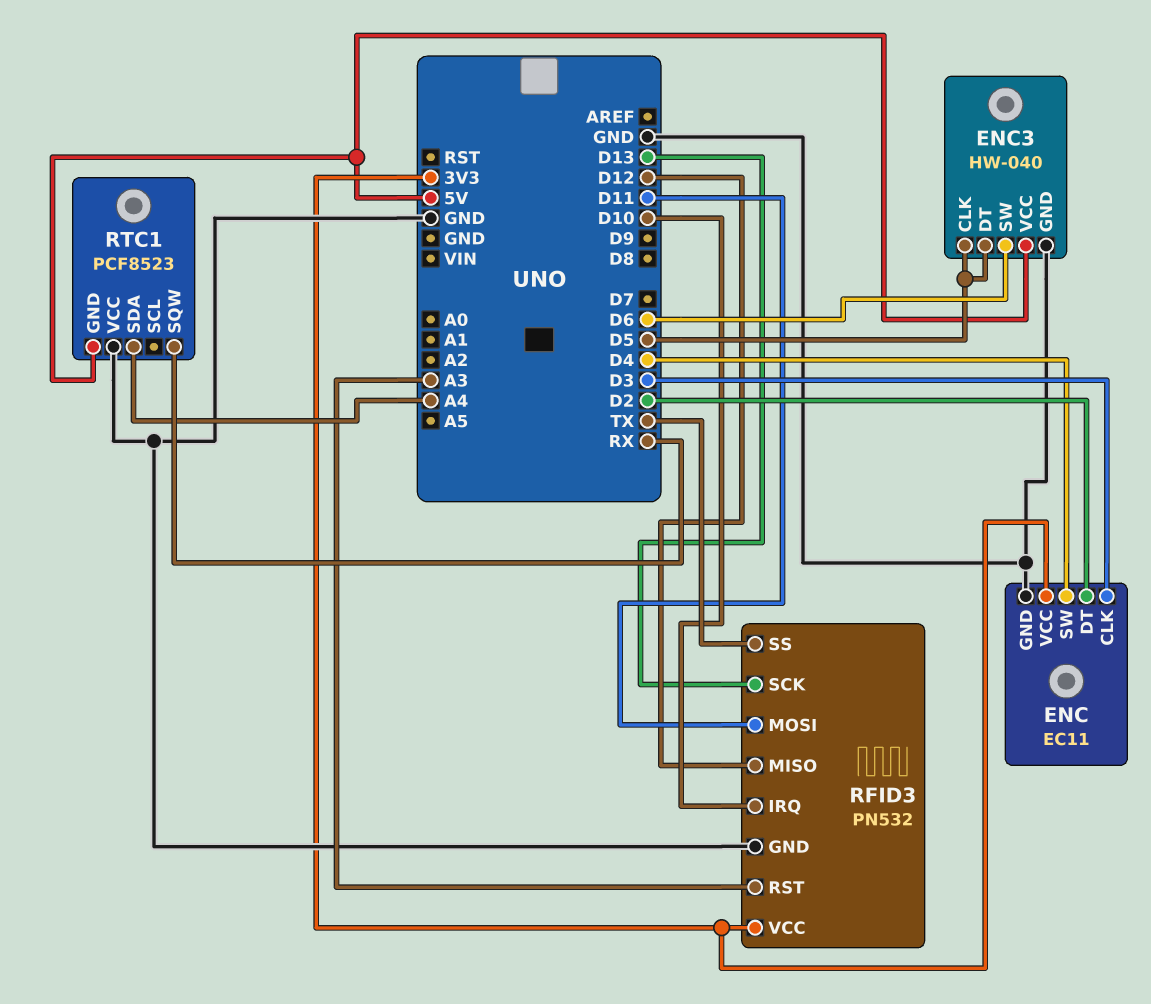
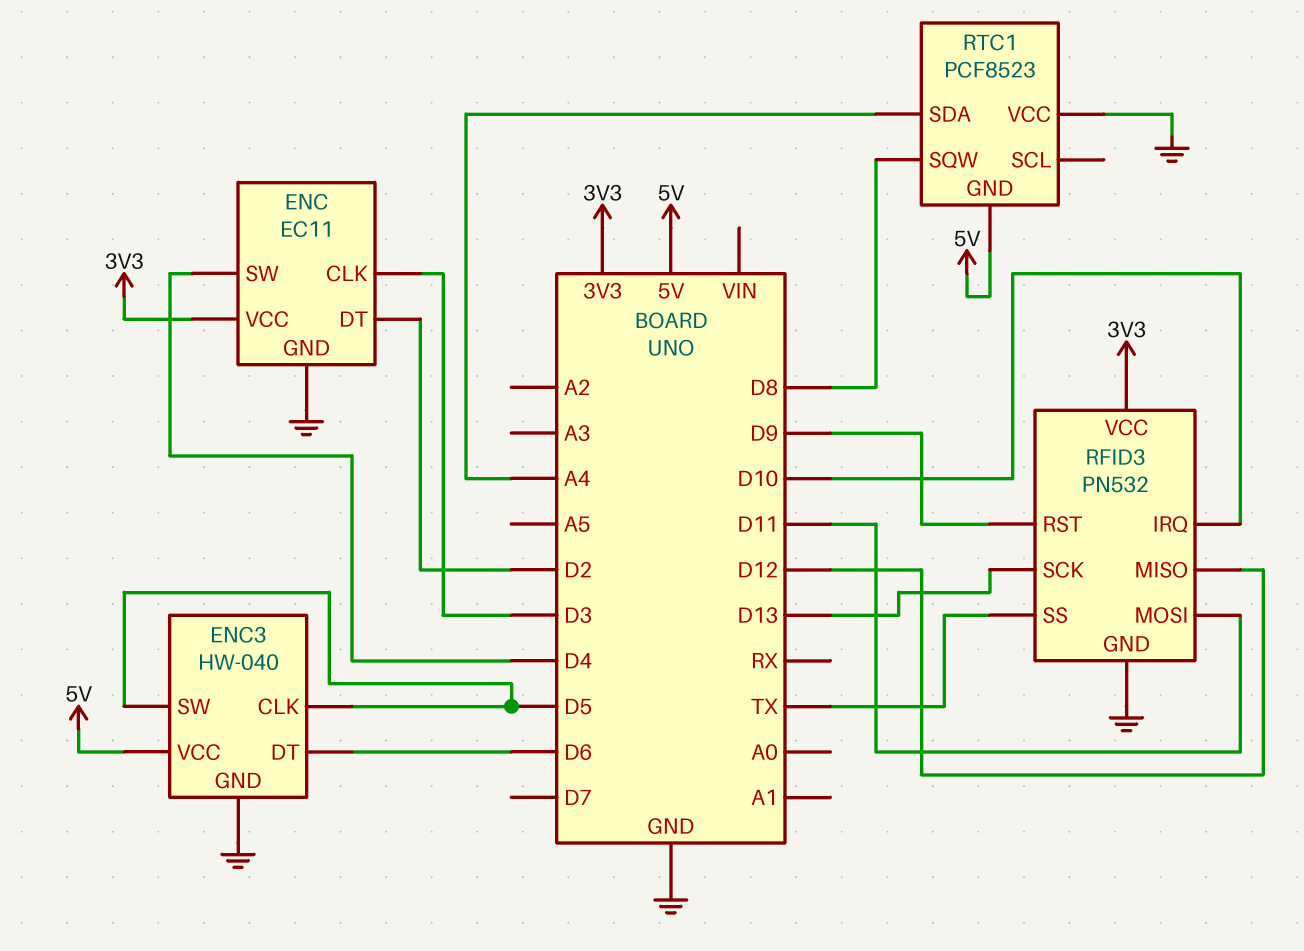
ENC3 pin DT: D5 -> D6
ENC3 pin SW: D6 -> D5
RFID3 pin RST: A3 -> D9
RTC1 pin SQW: RX -> D8

